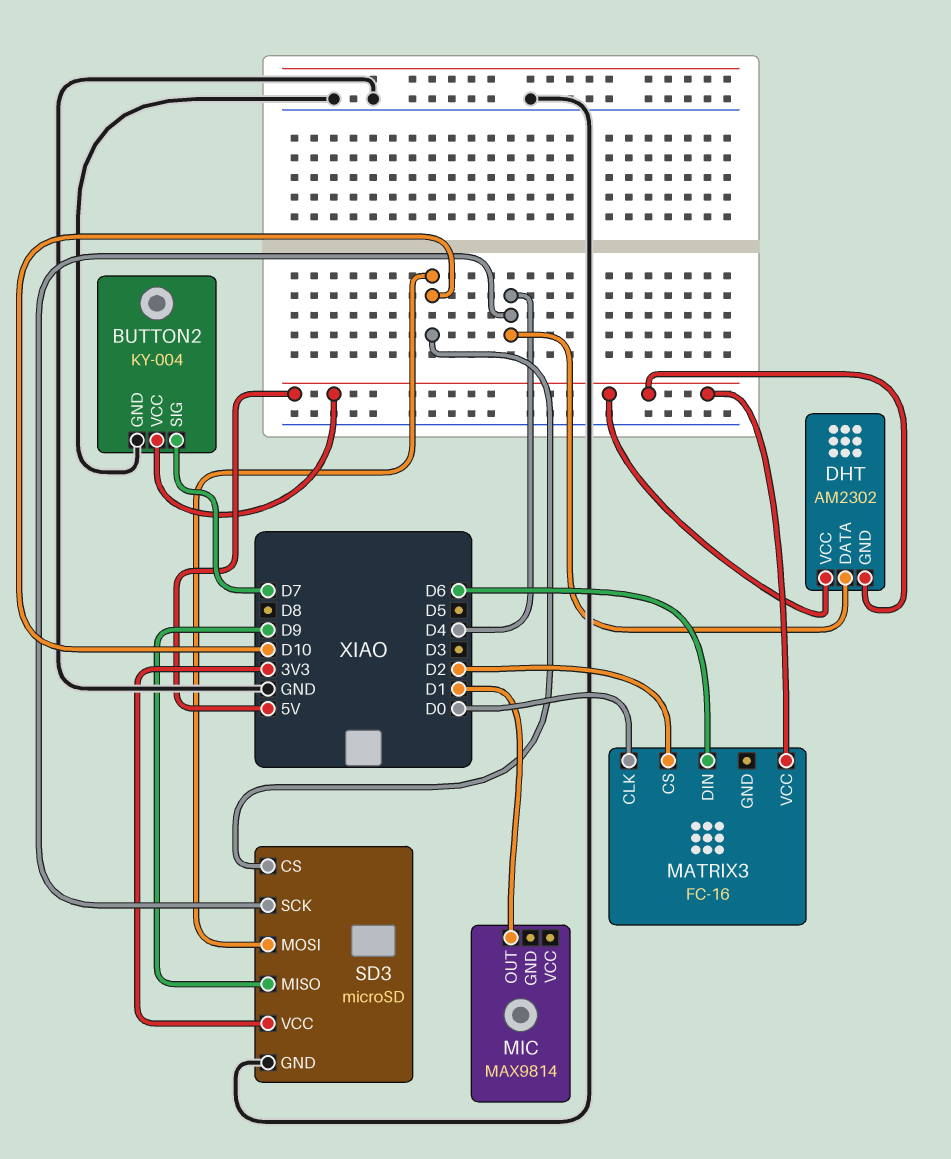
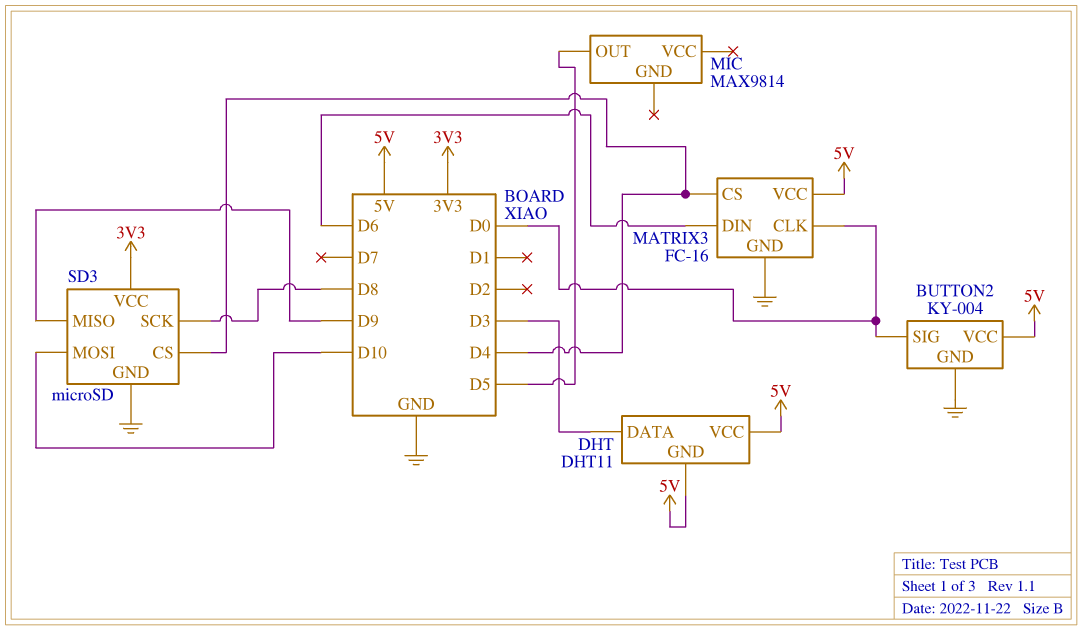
BUTTON2 pin SIG: D7 -> D0
DHT: AM2302 -> DHT11
DHT pin DATA: D4 -> D3
MATRIX3 pin CS: D2 -> D4
MATRIX3 pin GND: none -> GND
MIC pin OUT: D1 -> D5
SD3 pin CS: D10 -> D4
SD3 pin SCK: D4 -> D8

